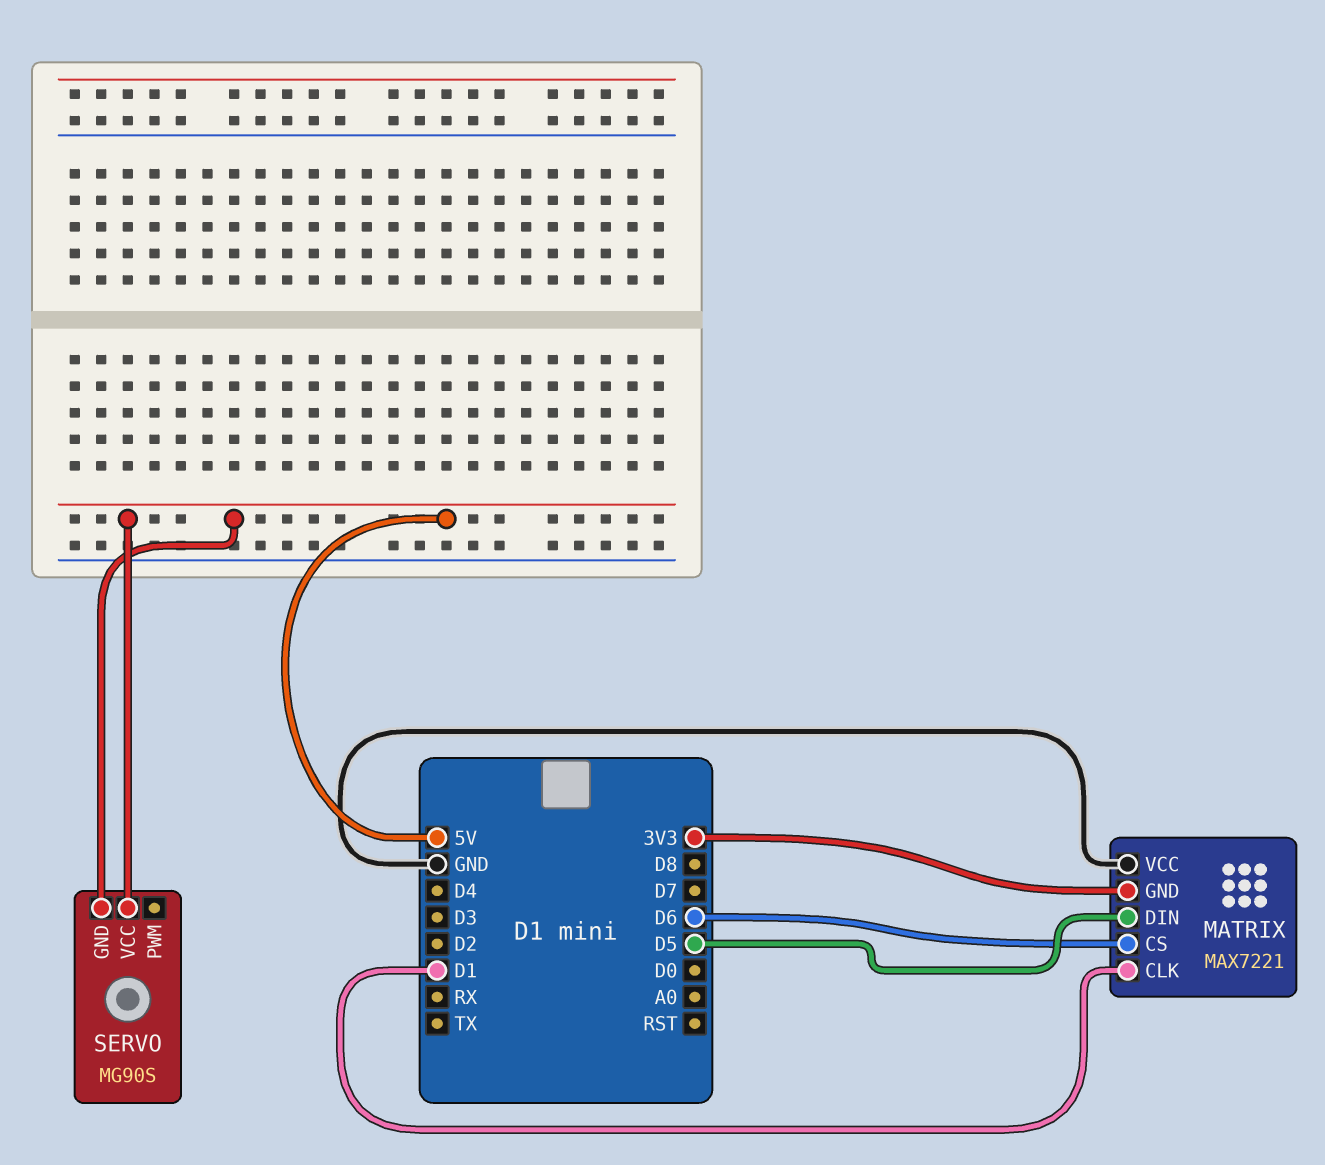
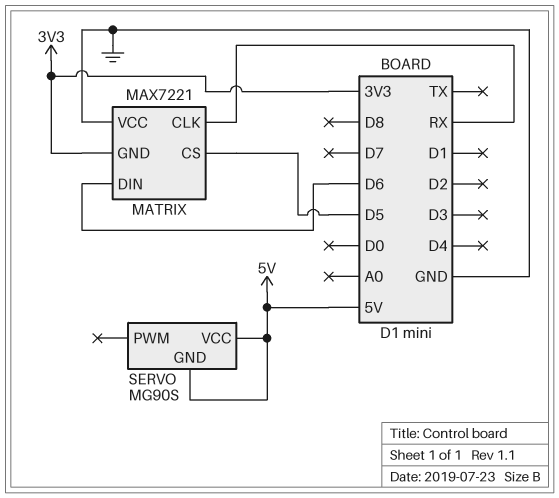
MATRIX pin CLK: D1 -> RX
MATRIX pin CS: D6 -> D5
MATRIX pin DIN: D5 -> D6

